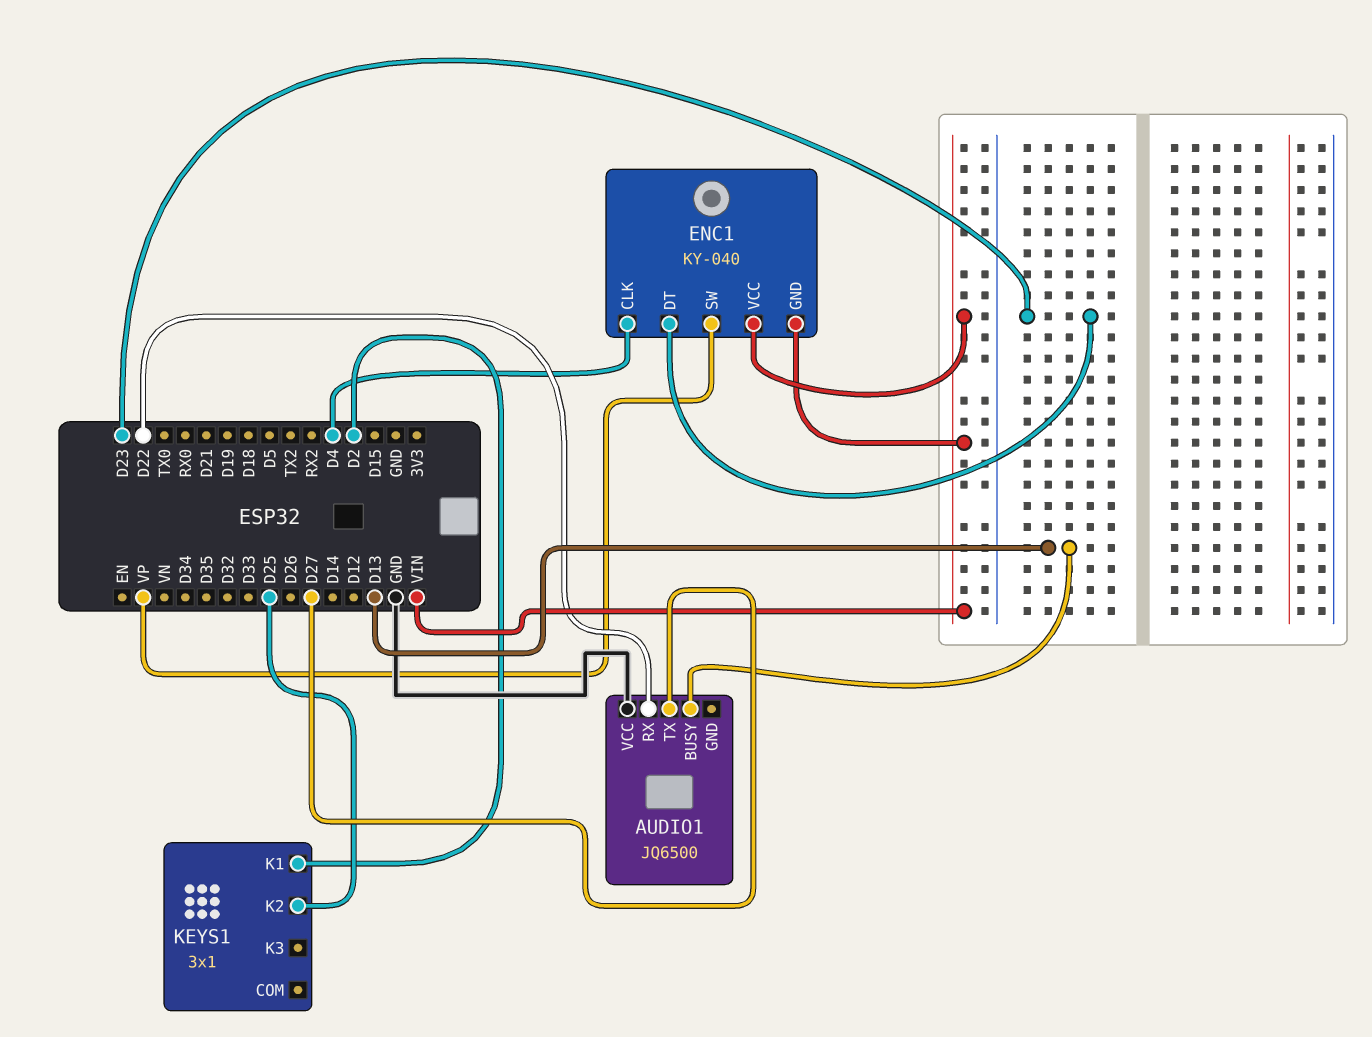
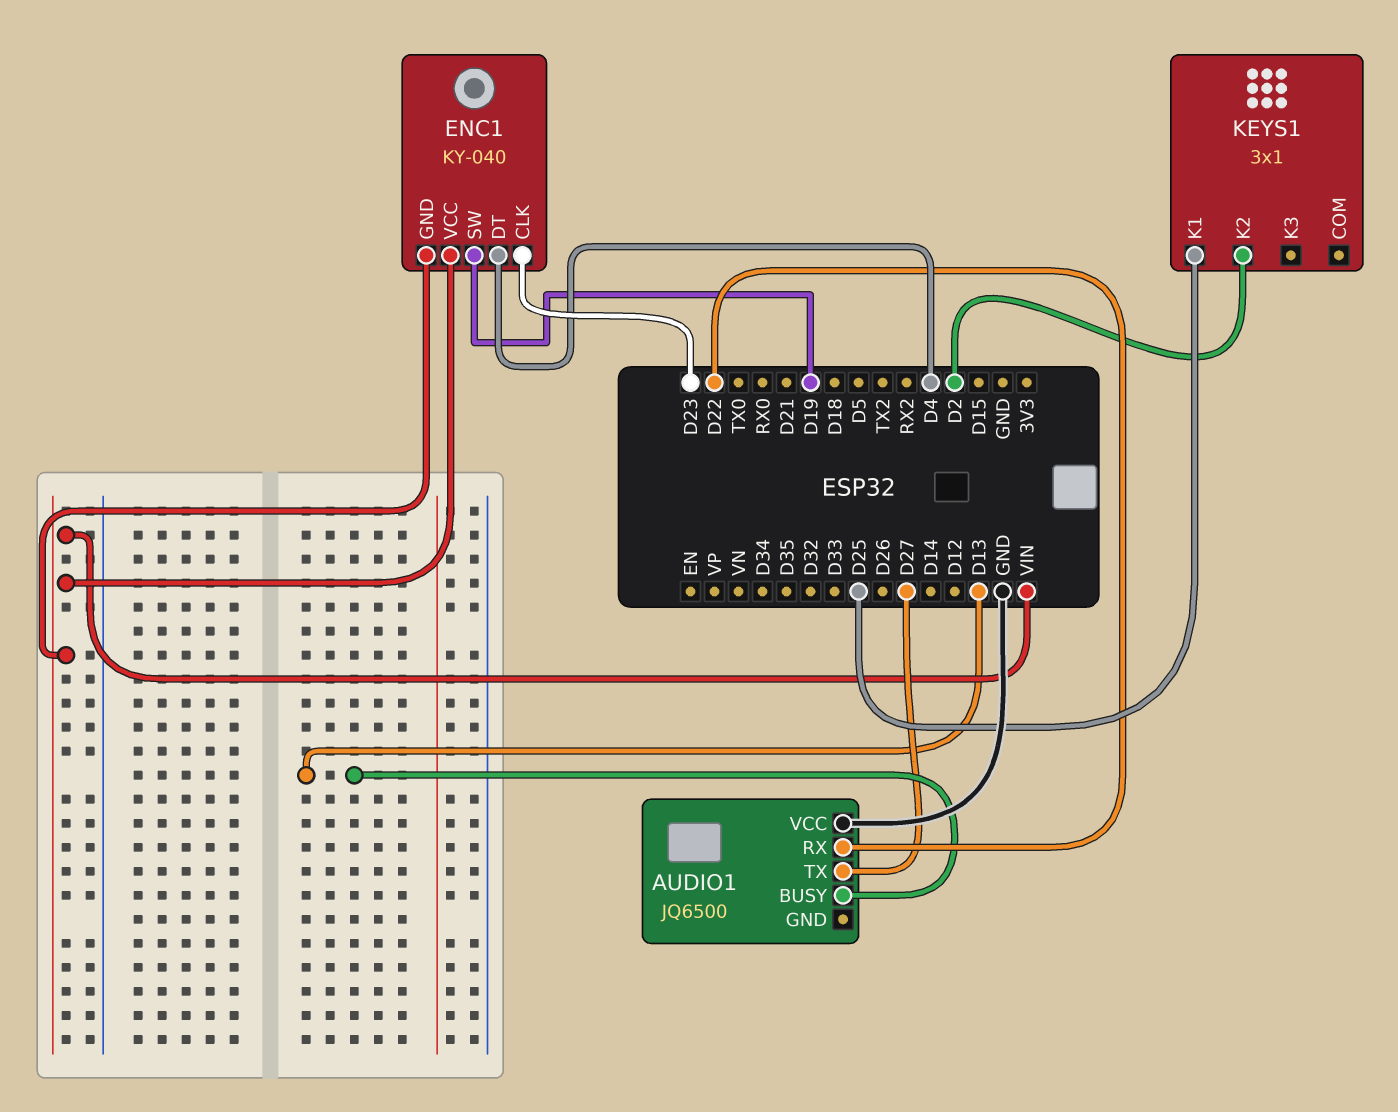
ENC1 pin CLK: D4 -> D23
ENC1 pin DT: D23 -> D4
ENC1 pin SW: VP -> D19
KEYS1 pin K1: D2 -> D25
KEYS1 pin K2: D25 -> D2

